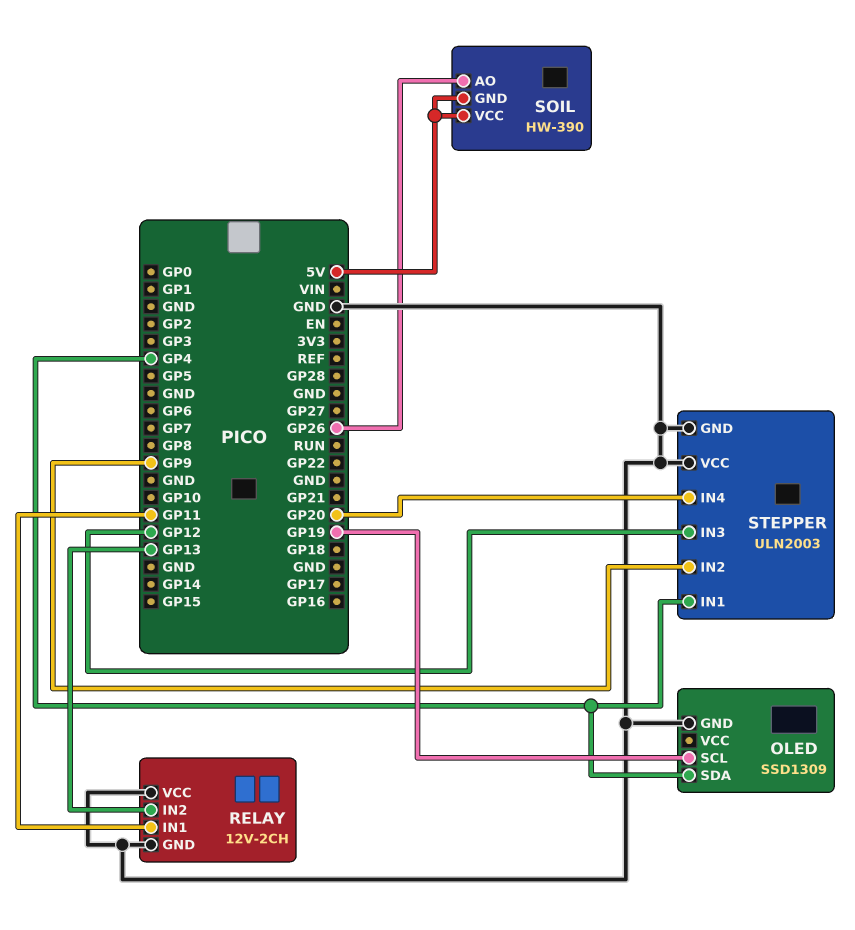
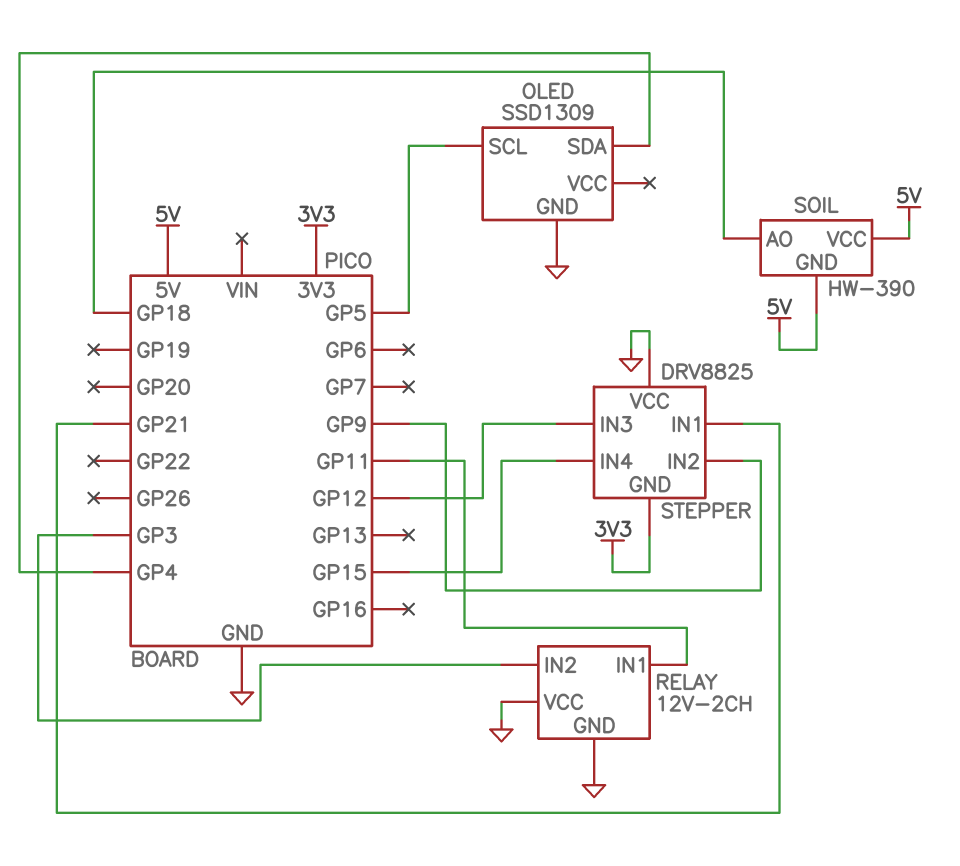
OLED pin SCL: GP19 -> GP5
RELAY pin IN2: GP13 -> GP3
SOIL pin AO: GP26 -> GP18
STEPPER: ULN2003 -> DRV8825
STEPPER pin GND: GND -> 3V3
STEPPER pin IN1: GP4 -> GP21
STEPPER pin IN4: GP20 -> GP15

